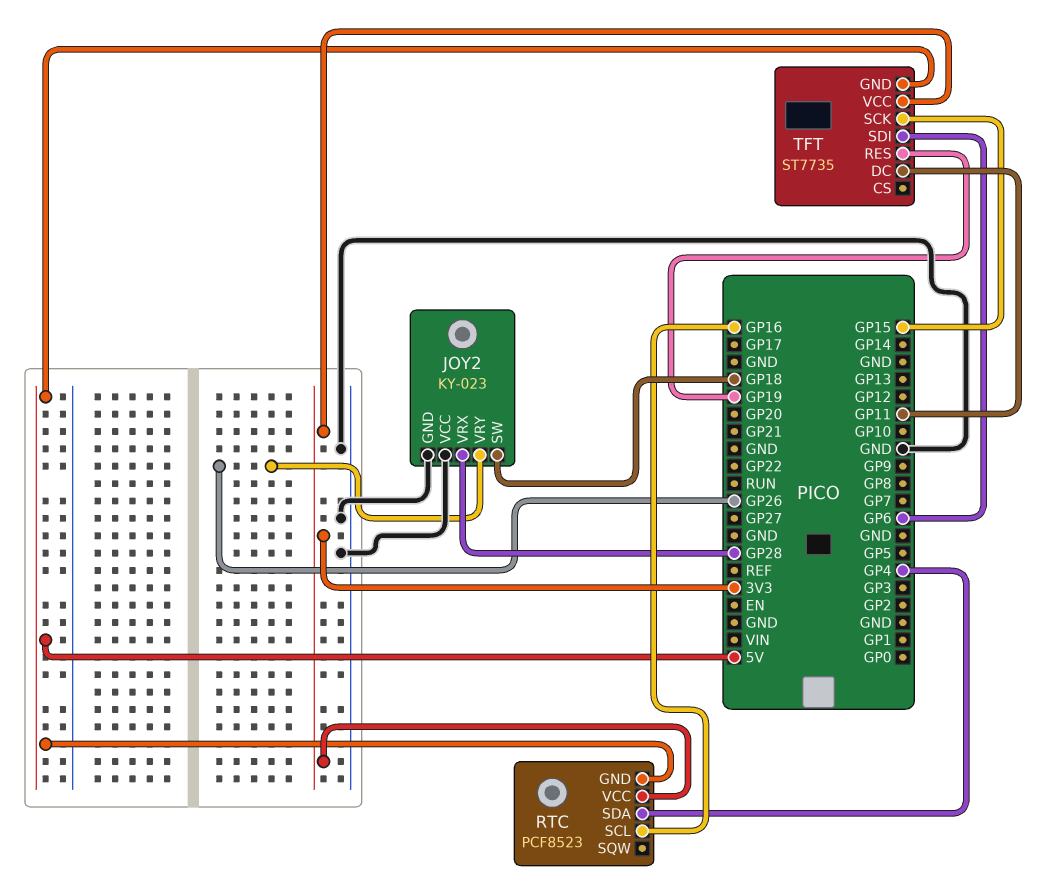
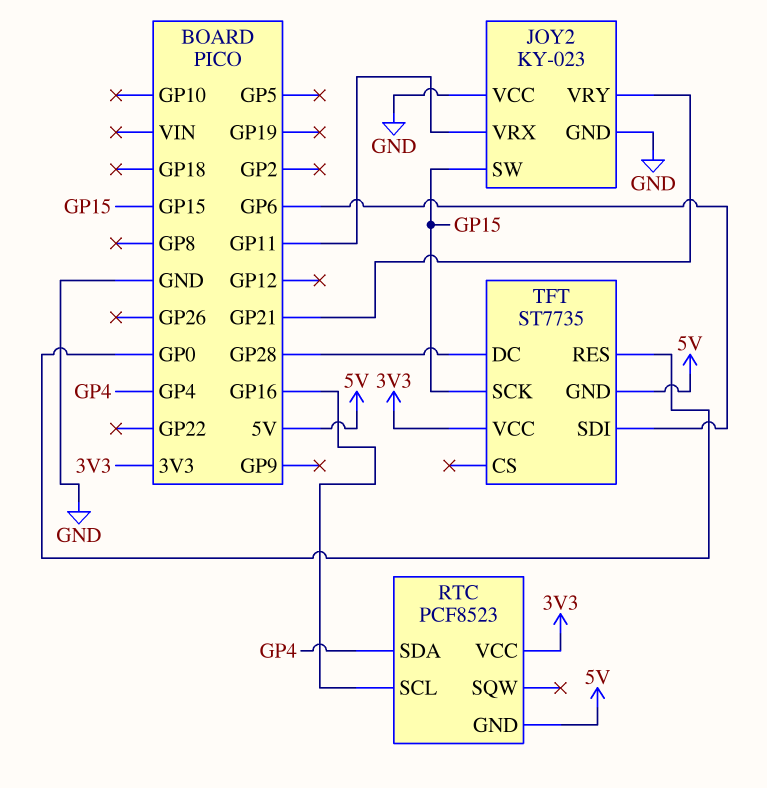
JOY2 pin SW: GP18 -> GP15
JOY2 pin VRX: GP28 -> GP11
JOY2 pin VRY: GP26 -> GP21
TFT pin DC: GP11 -> GP28
TFT pin RES: GP19 -> GP0

